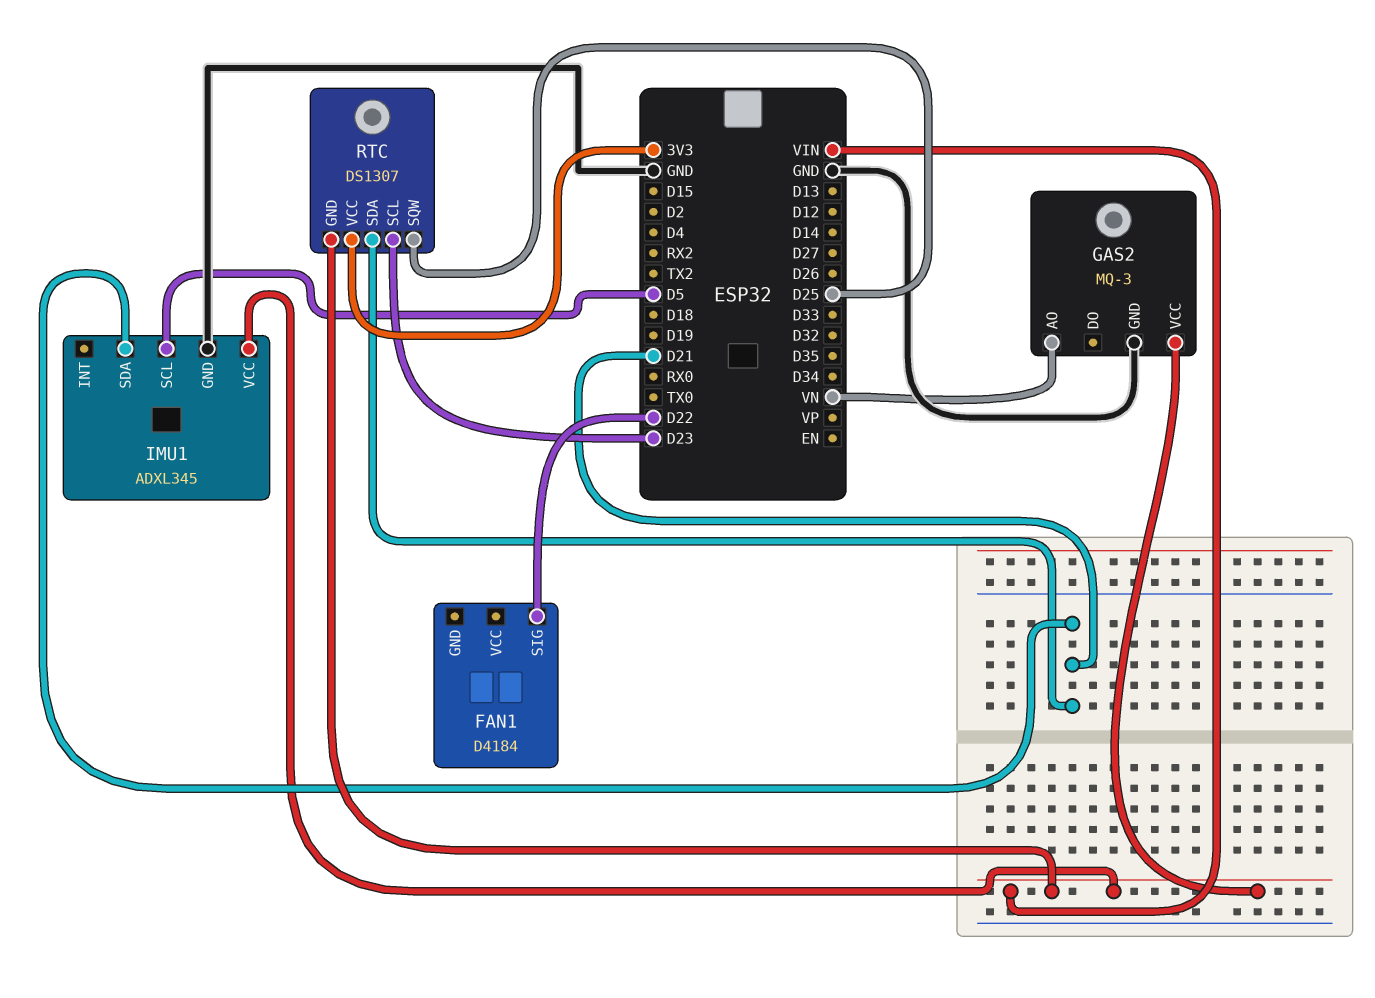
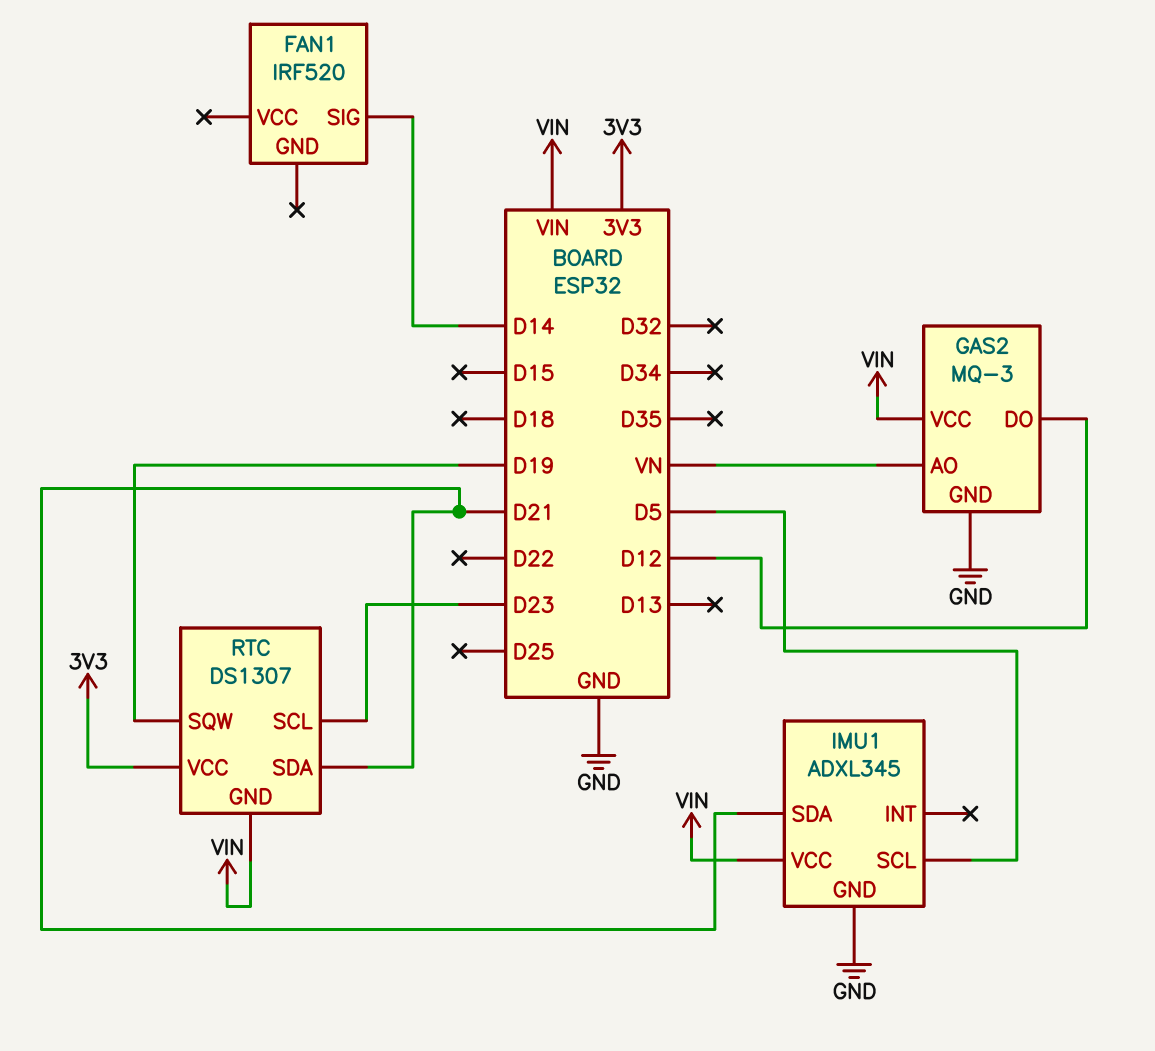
FAN1: D4184 -> IRF520
FAN1 pin SIG: D22 -> D14
GAS2 pin DO: none -> D12
RTC pin SQW: D25 -> D19

